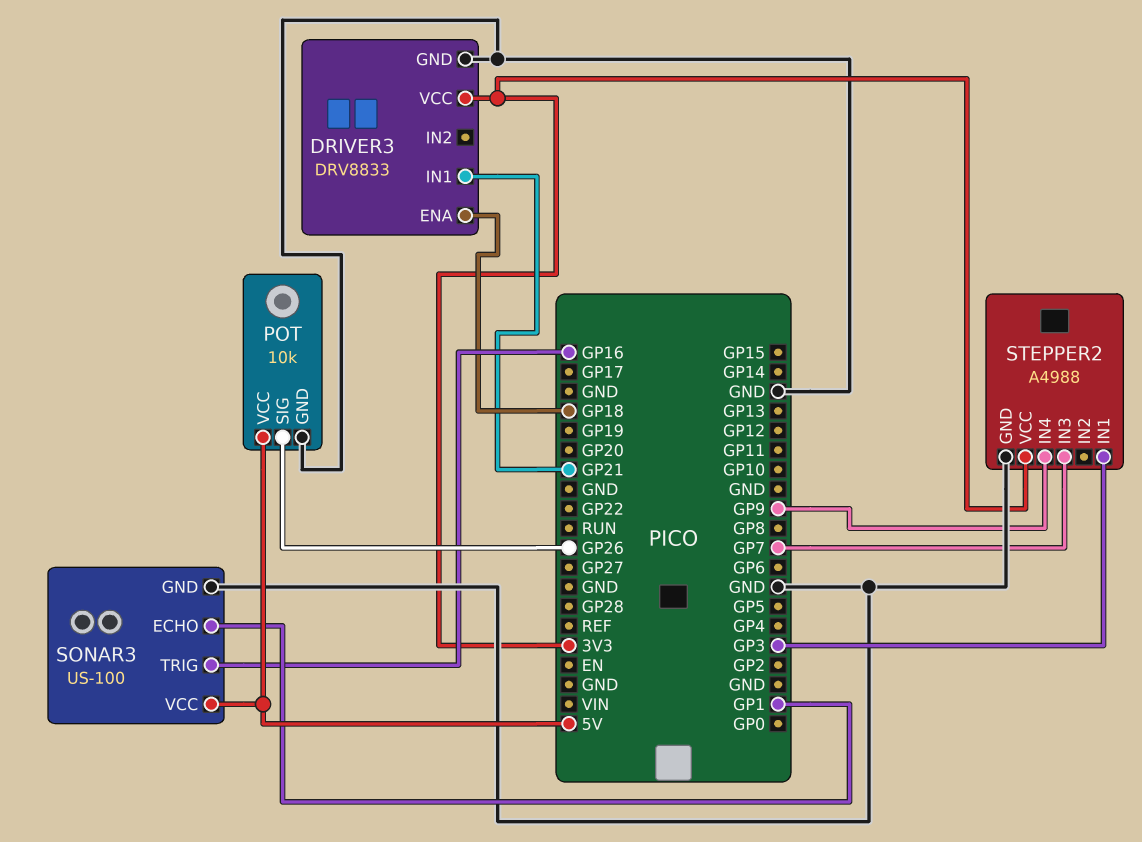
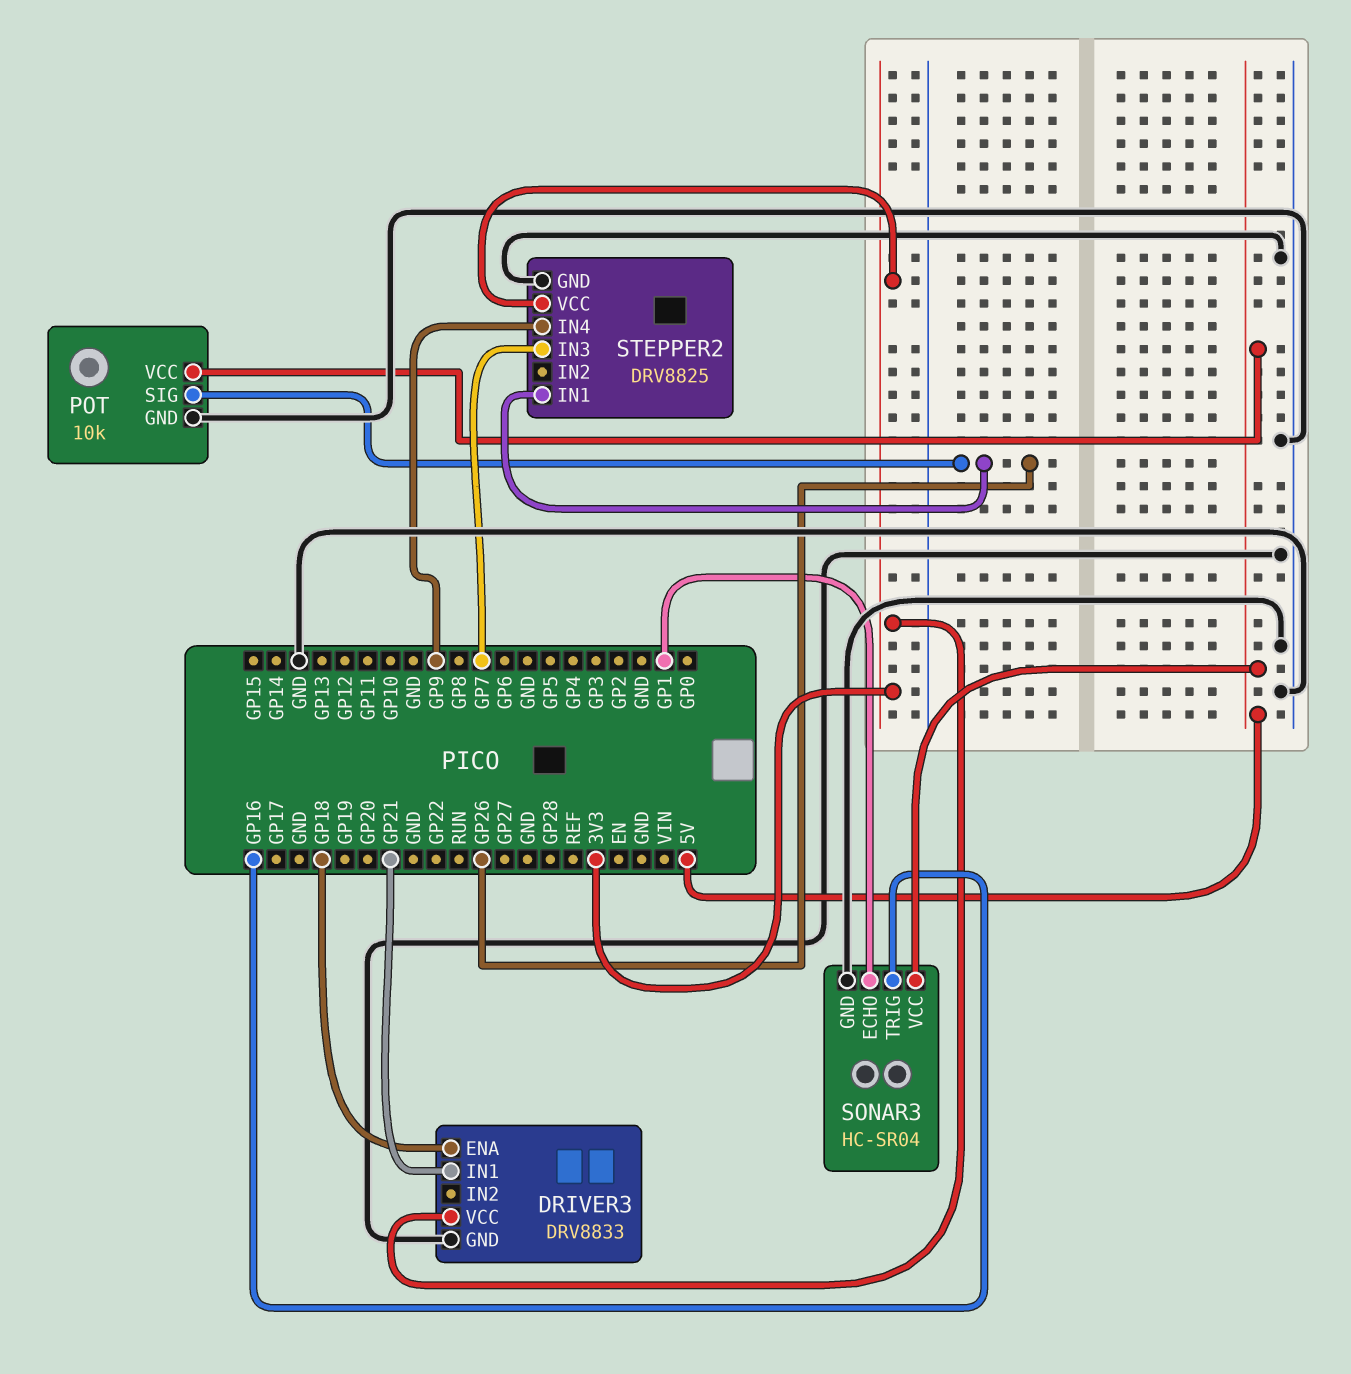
SONAR3: US-100 -> HC-SR04
STEPPER2: A4988 -> DRV8825
STEPPER2 pin IN1: GP3 -> GP26

